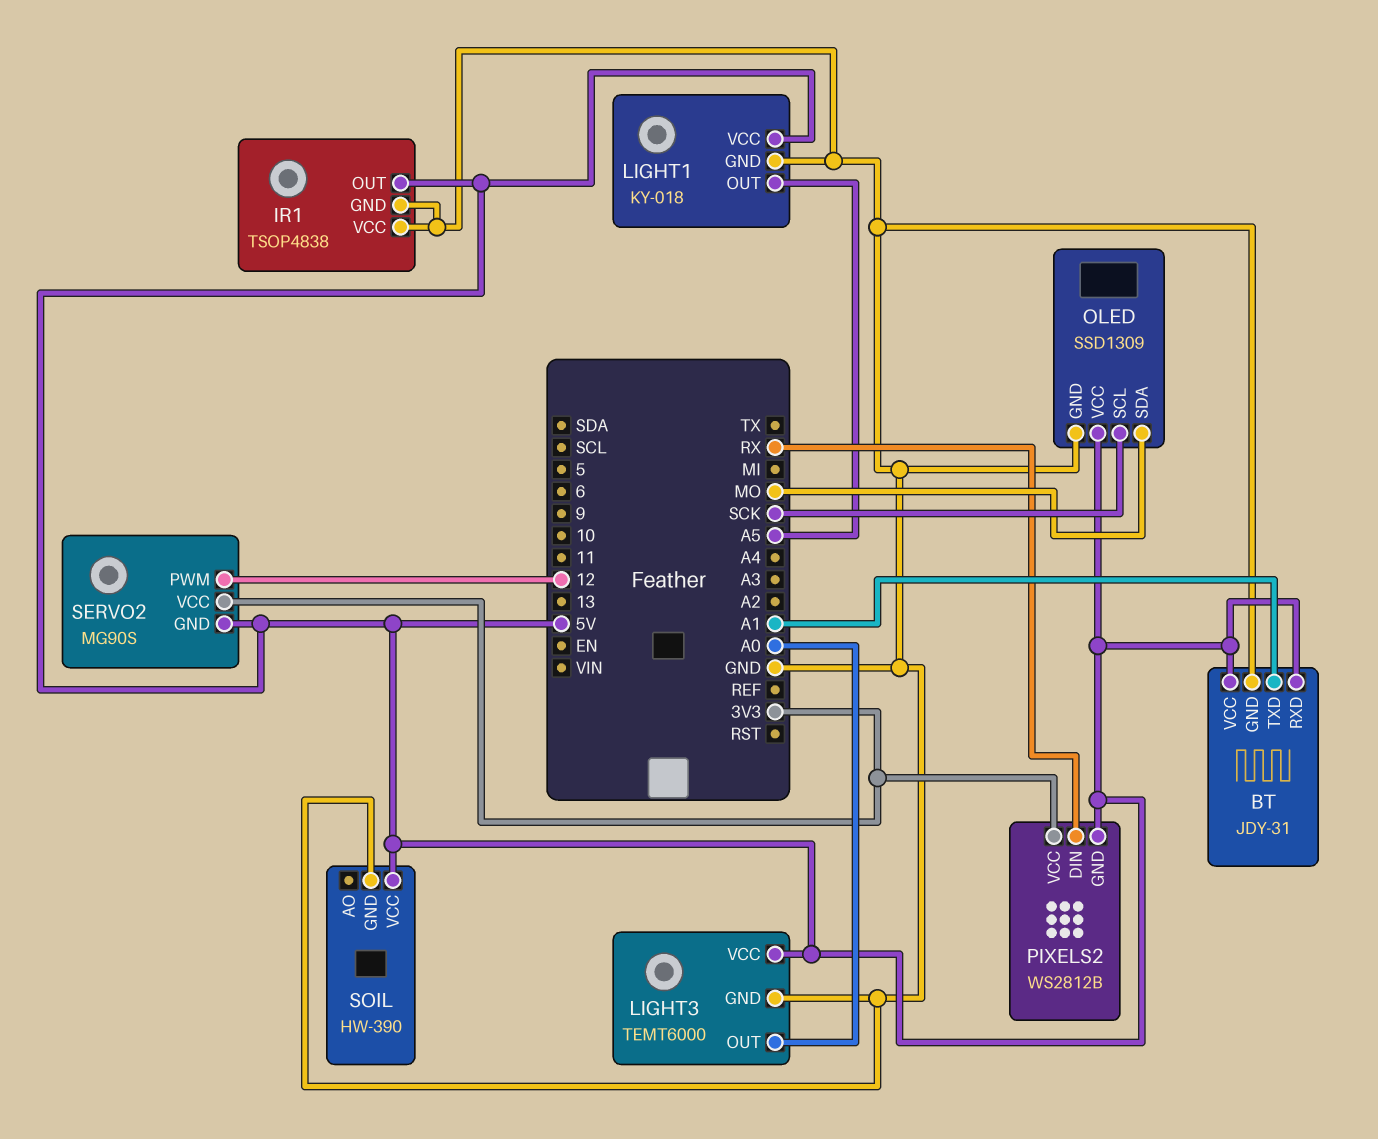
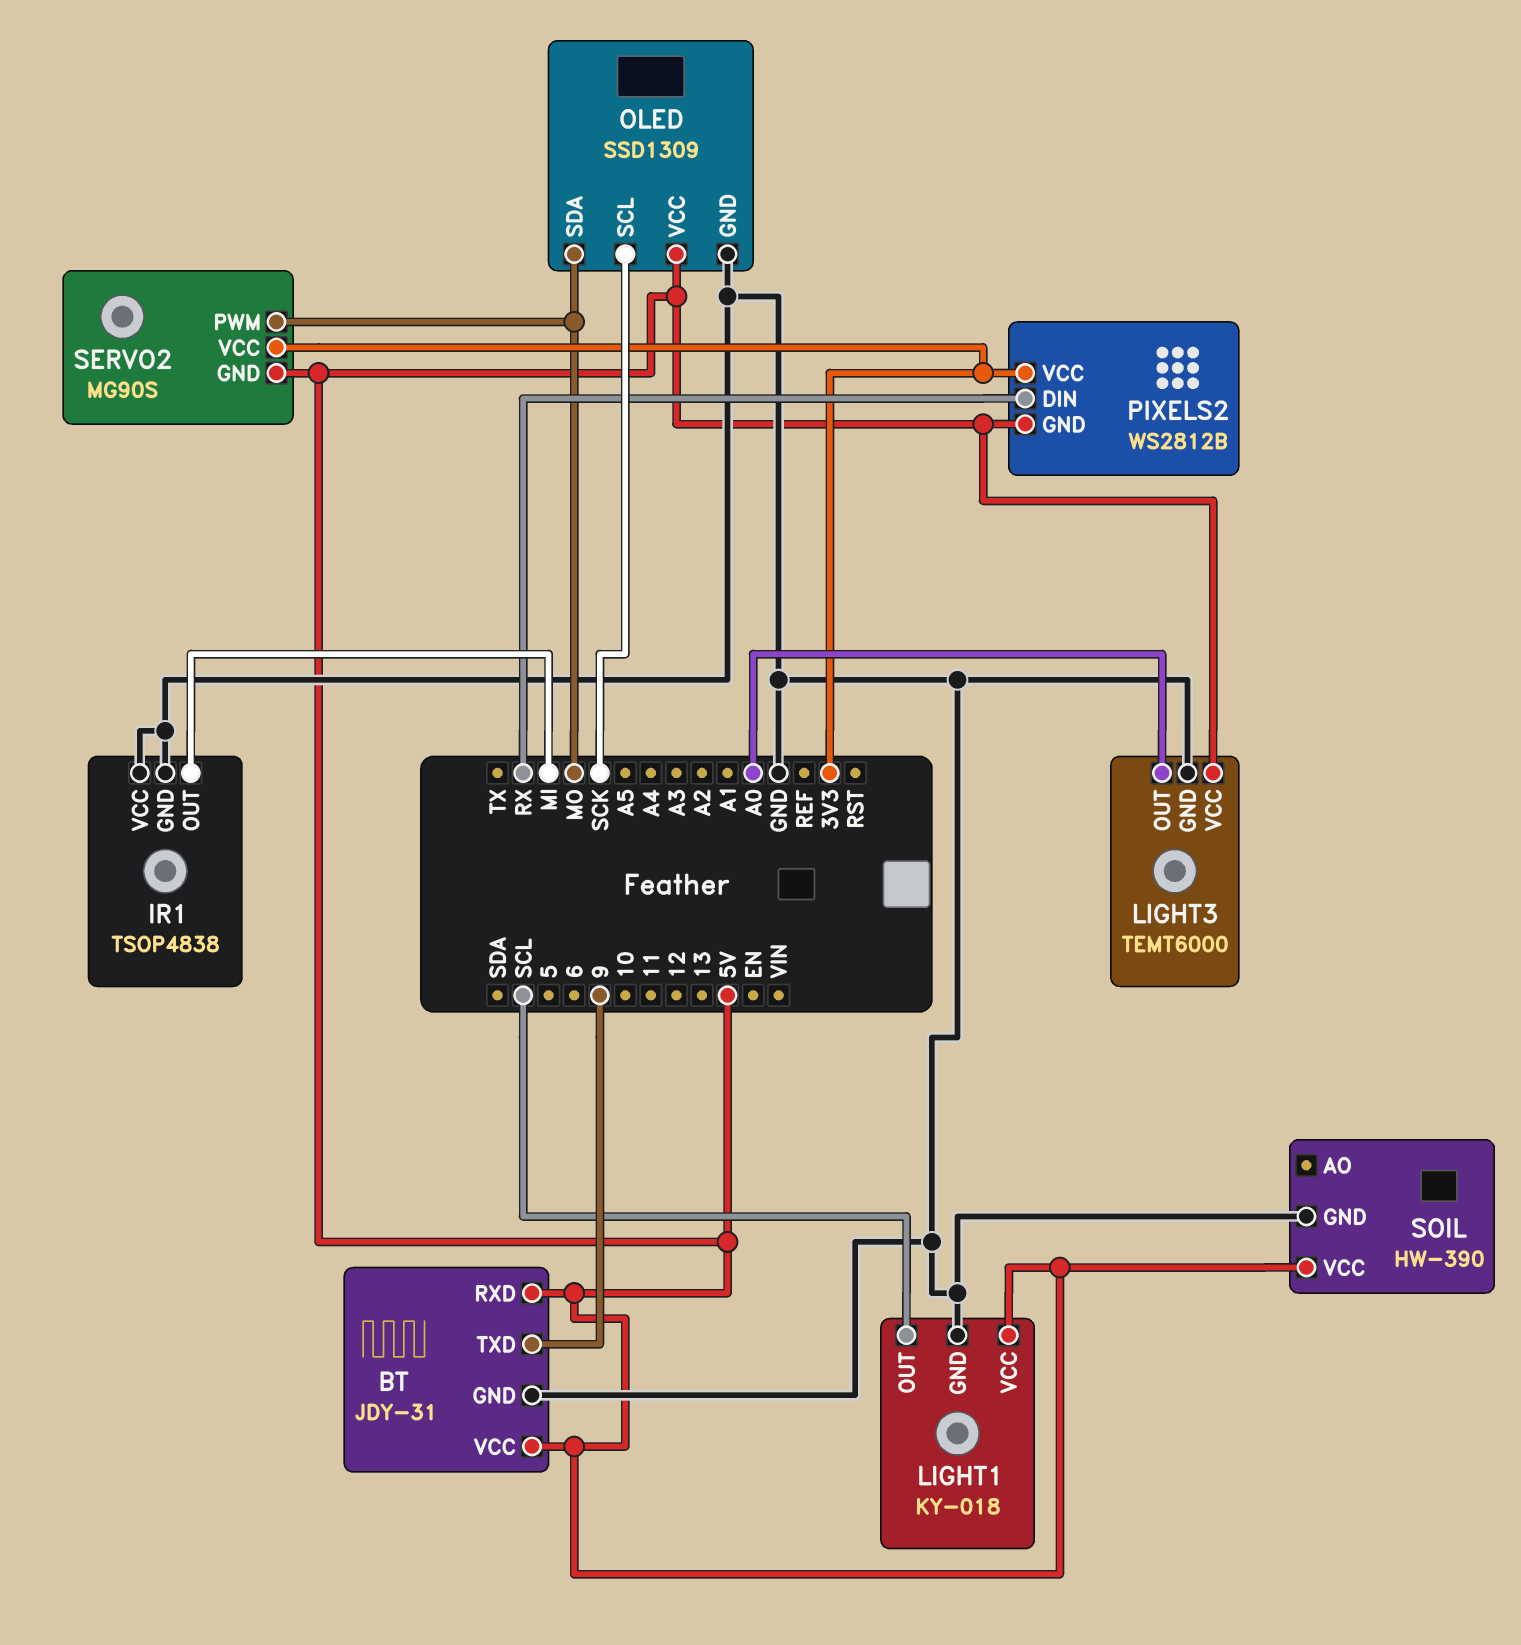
BT pin TXD: A1 -> 9
IR1 pin OUT: 5V -> MI
LIGHT1 pin OUT: A5 -> SCL
SERVO2 pin PWM: 12 -> MO

